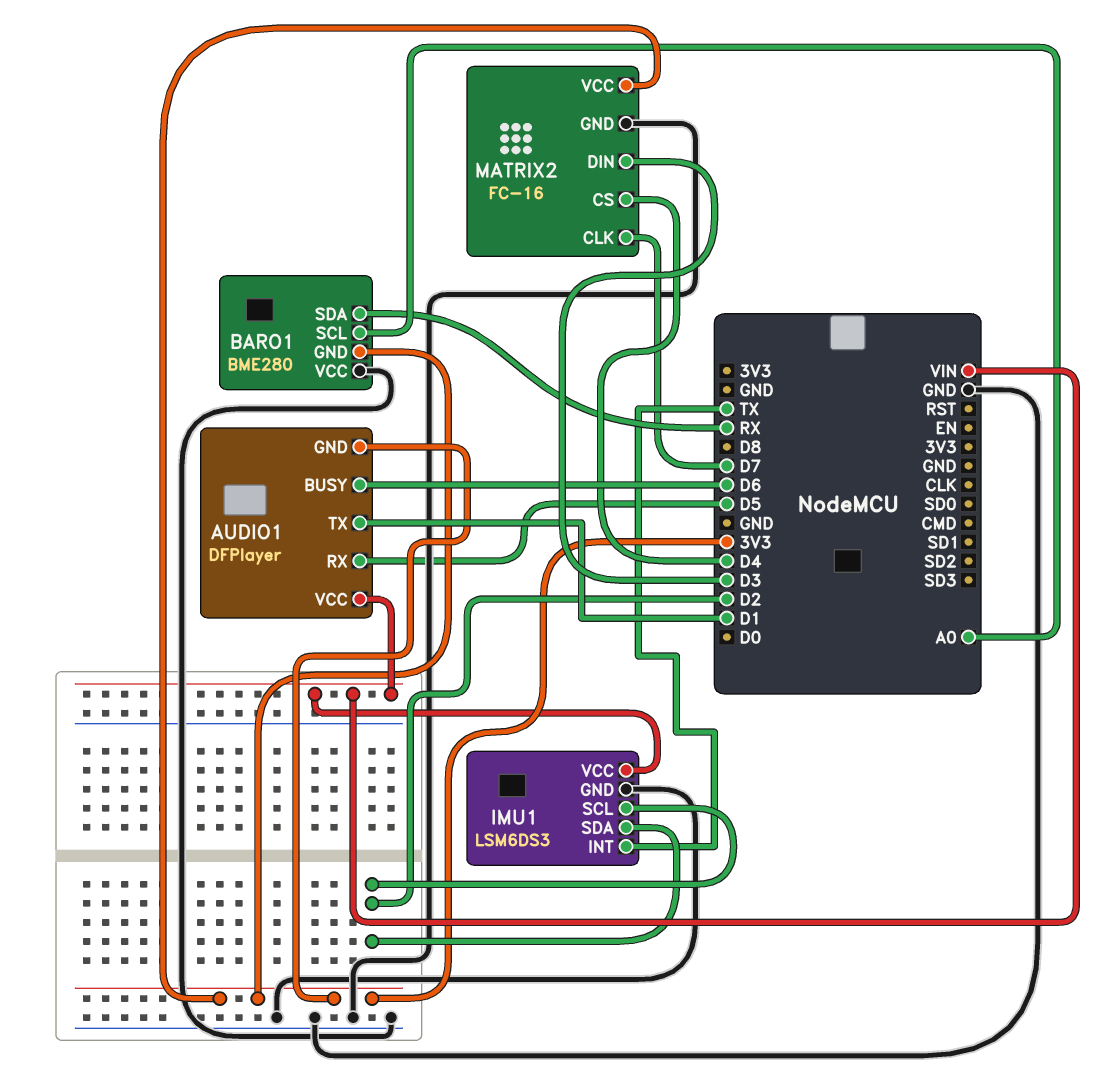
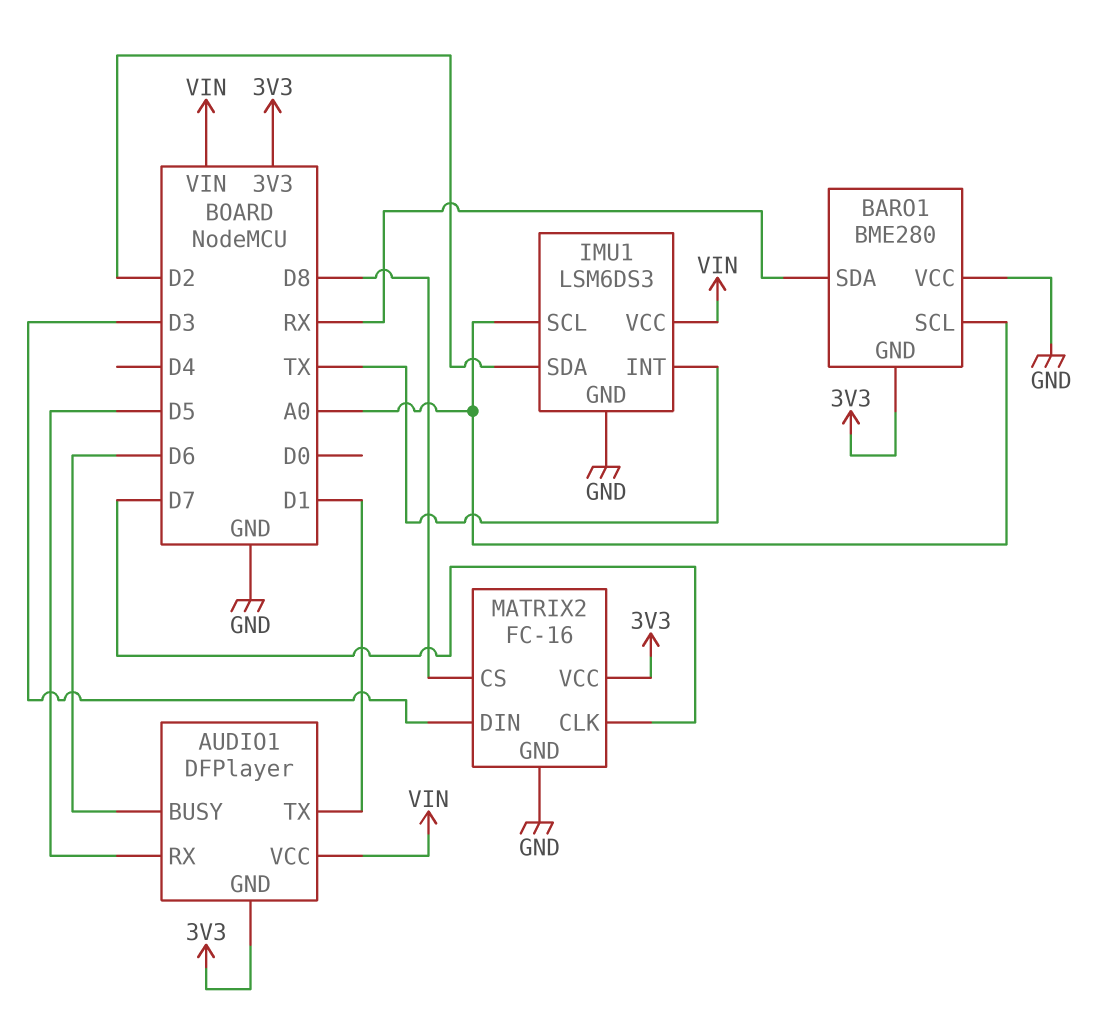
IMU1 pin SCL: D2 -> A0
MATRIX2 pin CS: D4 -> D8

